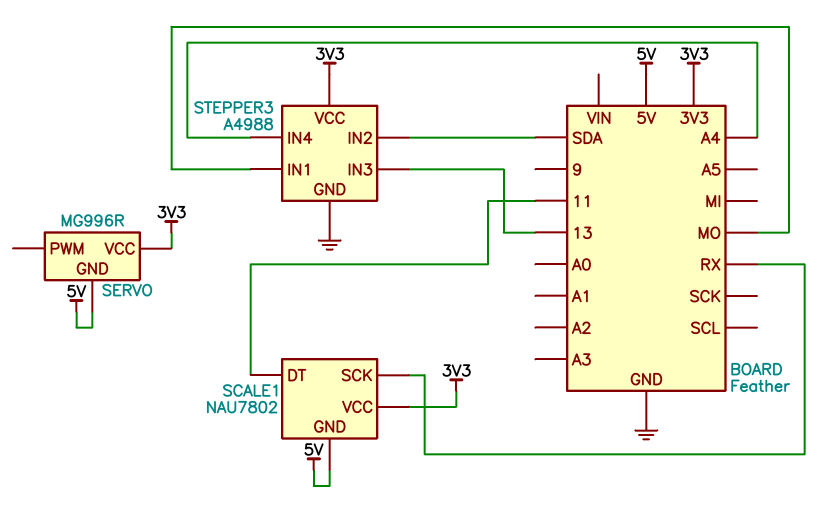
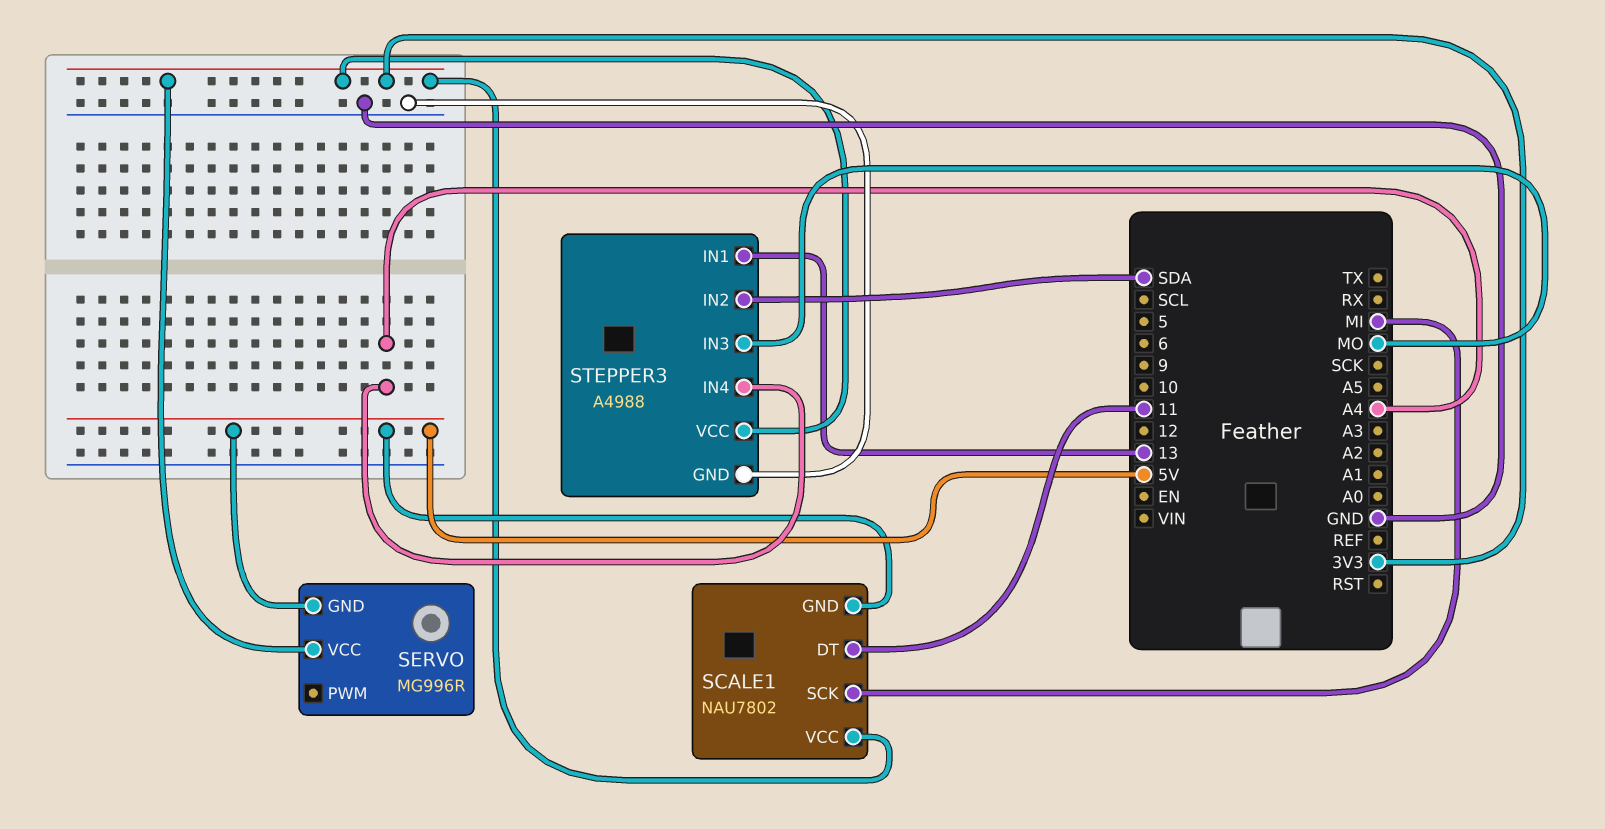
SCALE1 pin SCK: RX -> MI
STEPPER3 pin IN1: MO -> 13
STEPPER3 pin IN3: 13 -> MO

